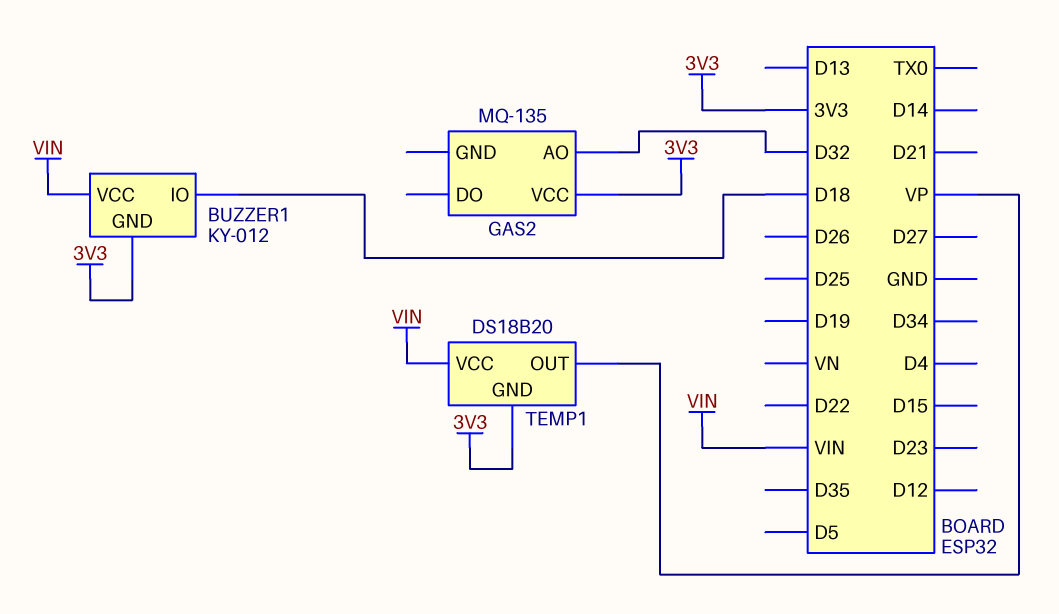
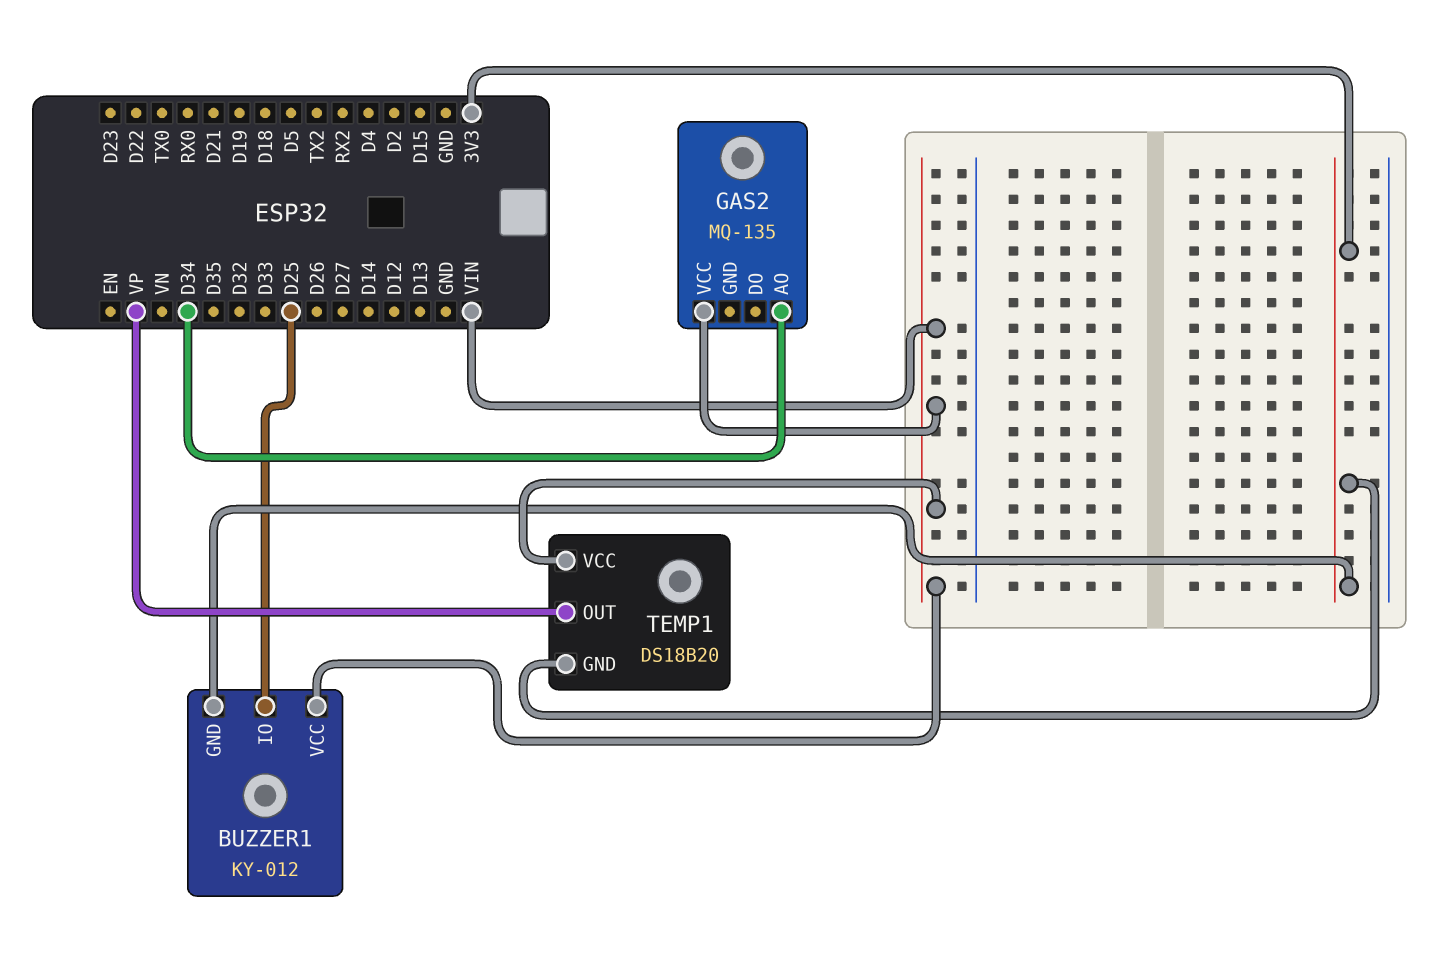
BUZZER1 pin IO: D18 -> D25
GAS2 pin AO: D32 -> D34
GAS2 pin VCC: 3V3 -> VIN

